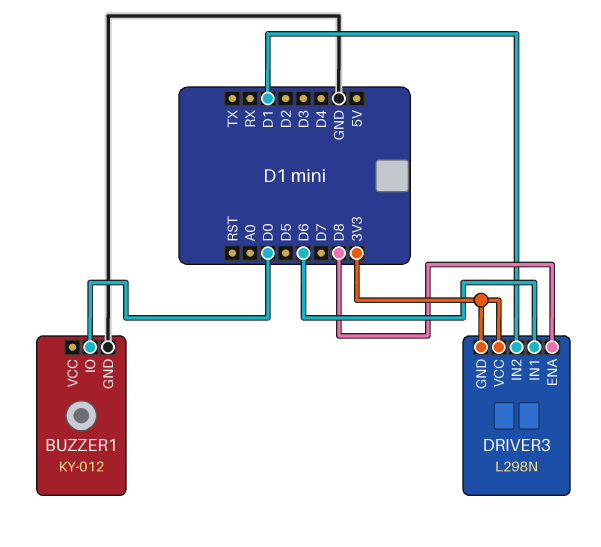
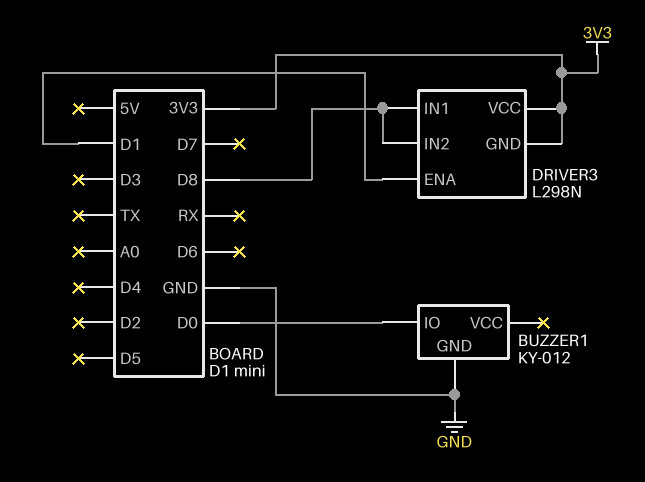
DRIVER3 pin ENA: D8 -> D1
DRIVER3 pin IN1: D6 -> D8
DRIVER3 pin IN2: D1 -> D8

